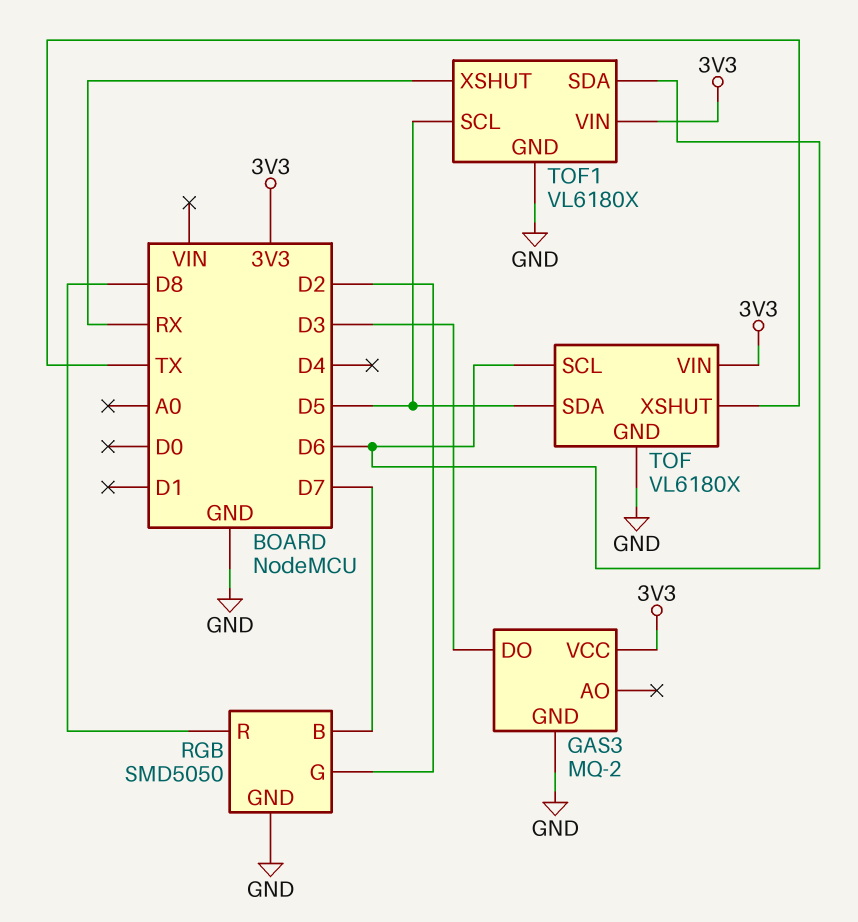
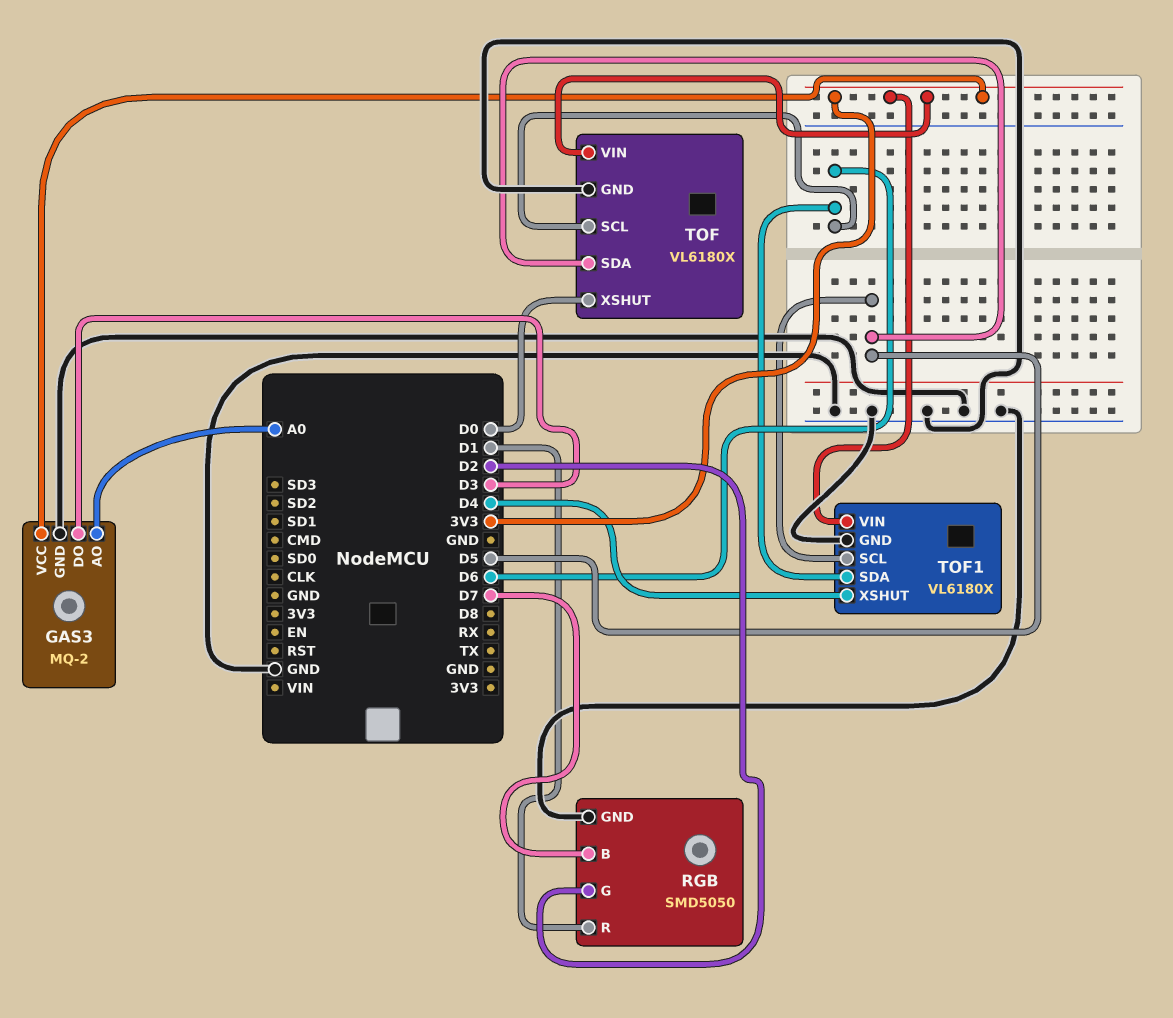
GAS3 pin AO: none -> A0
RGB pin R: D8 -> D1
TOF pin XSHUT: TX -> D0
TOF1 pin XSHUT: RX -> D4

